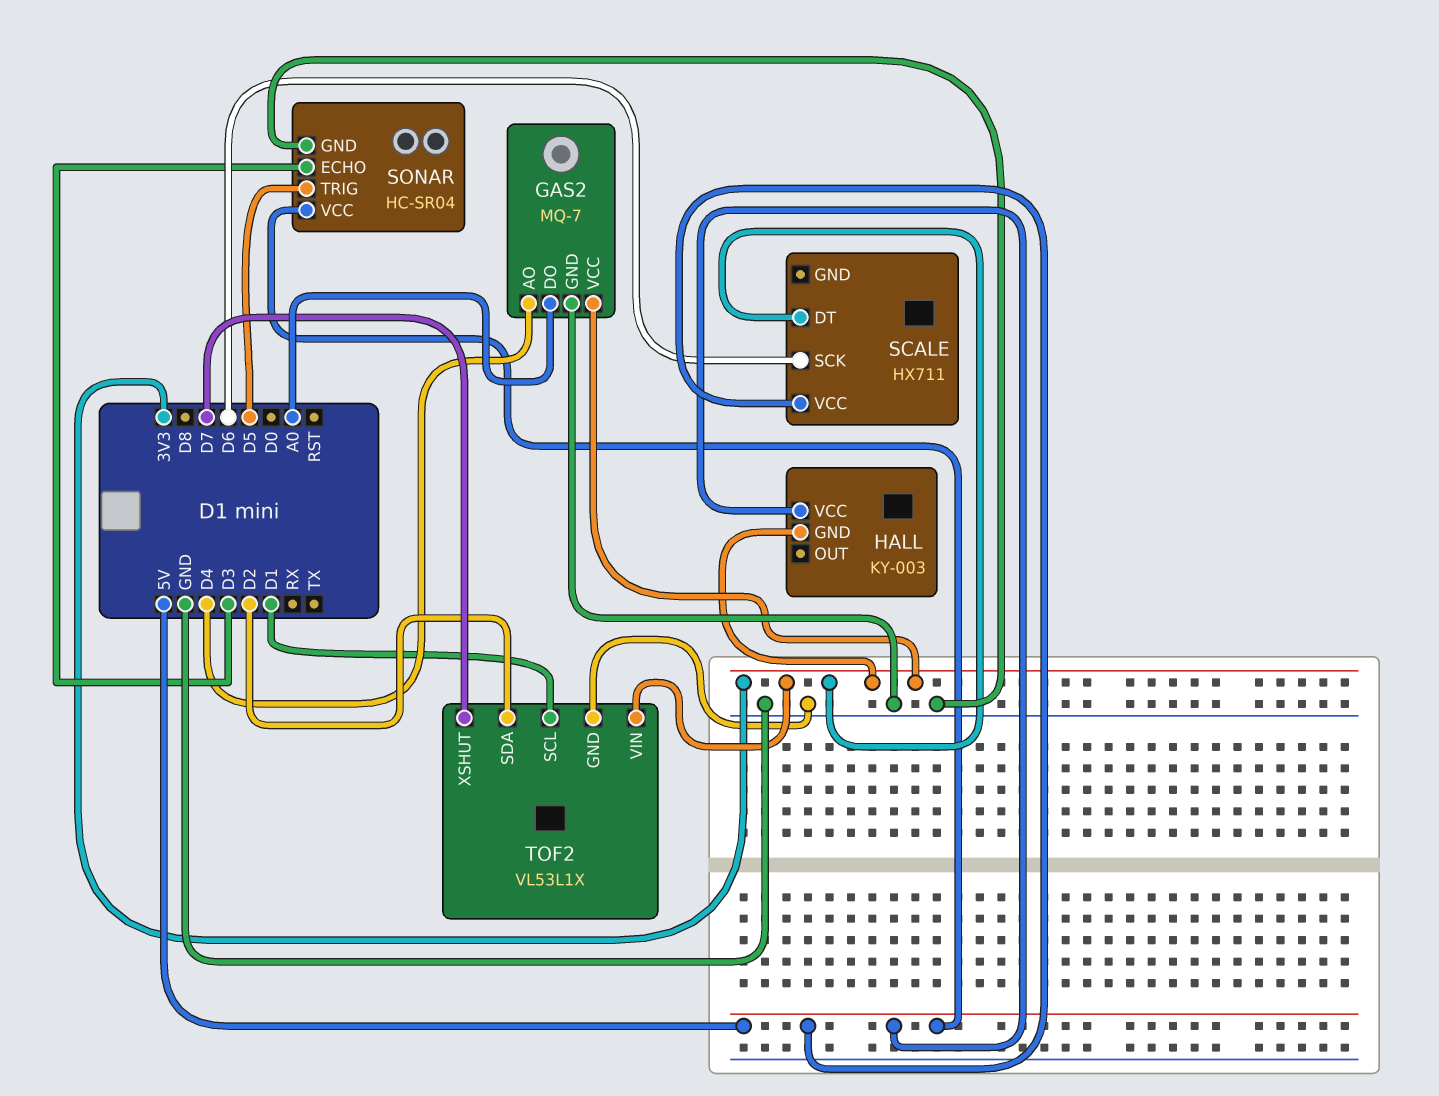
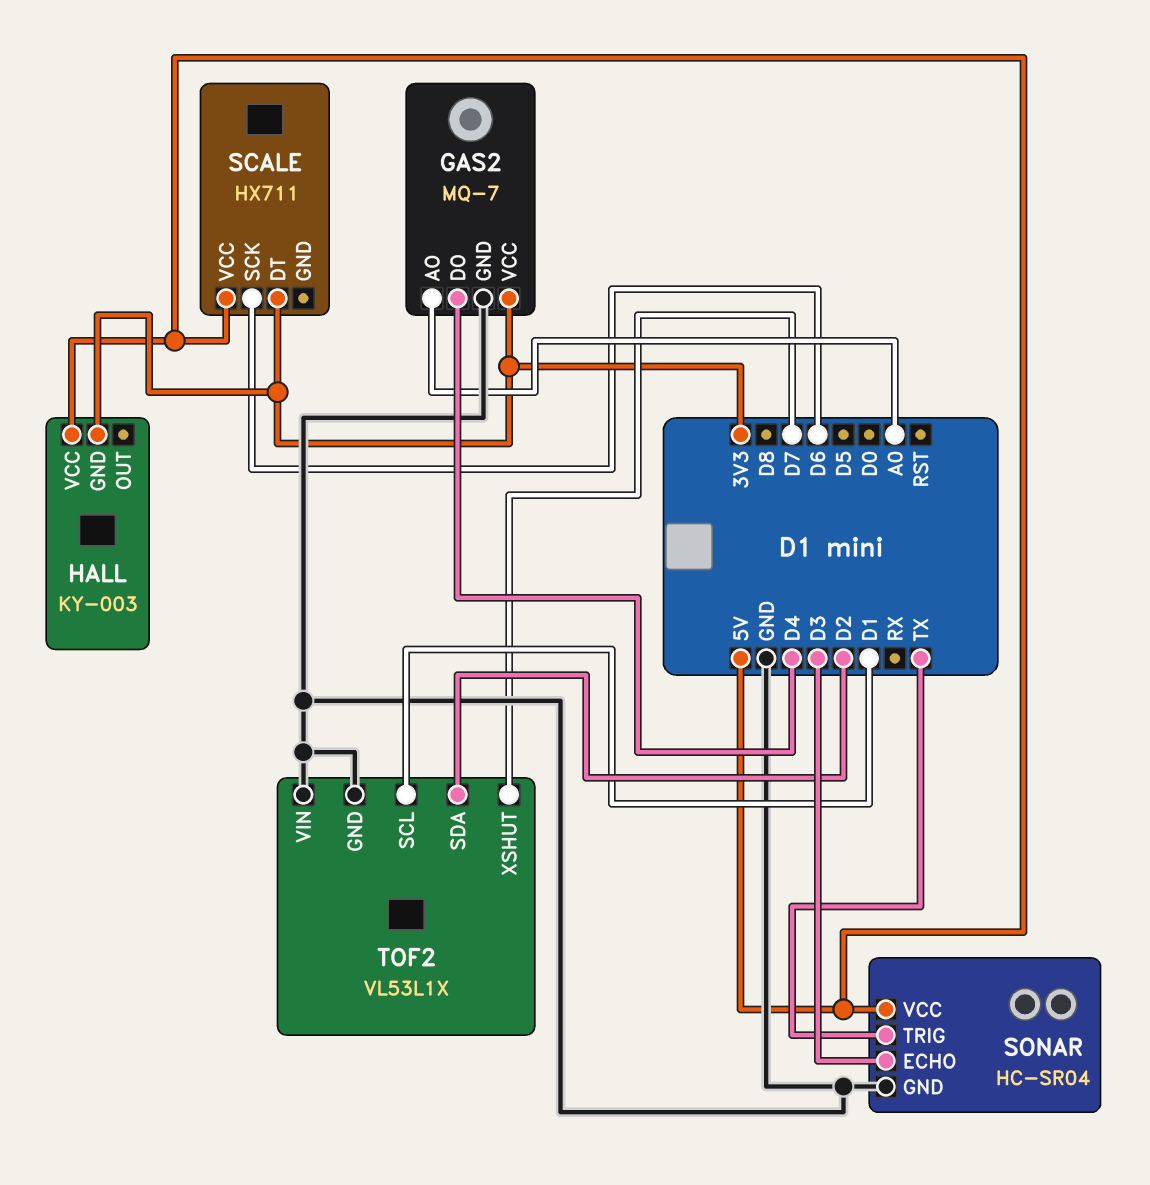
GAS2 pin AO: D4 -> A0
GAS2 pin DO: A0 -> D4
SONAR pin TRIG: D5 -> TX
TOF2 pin VIN: 3V3 -> GND

